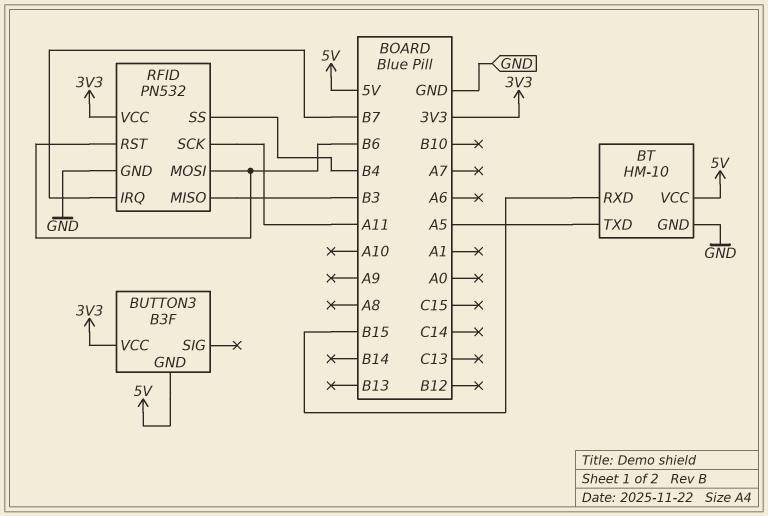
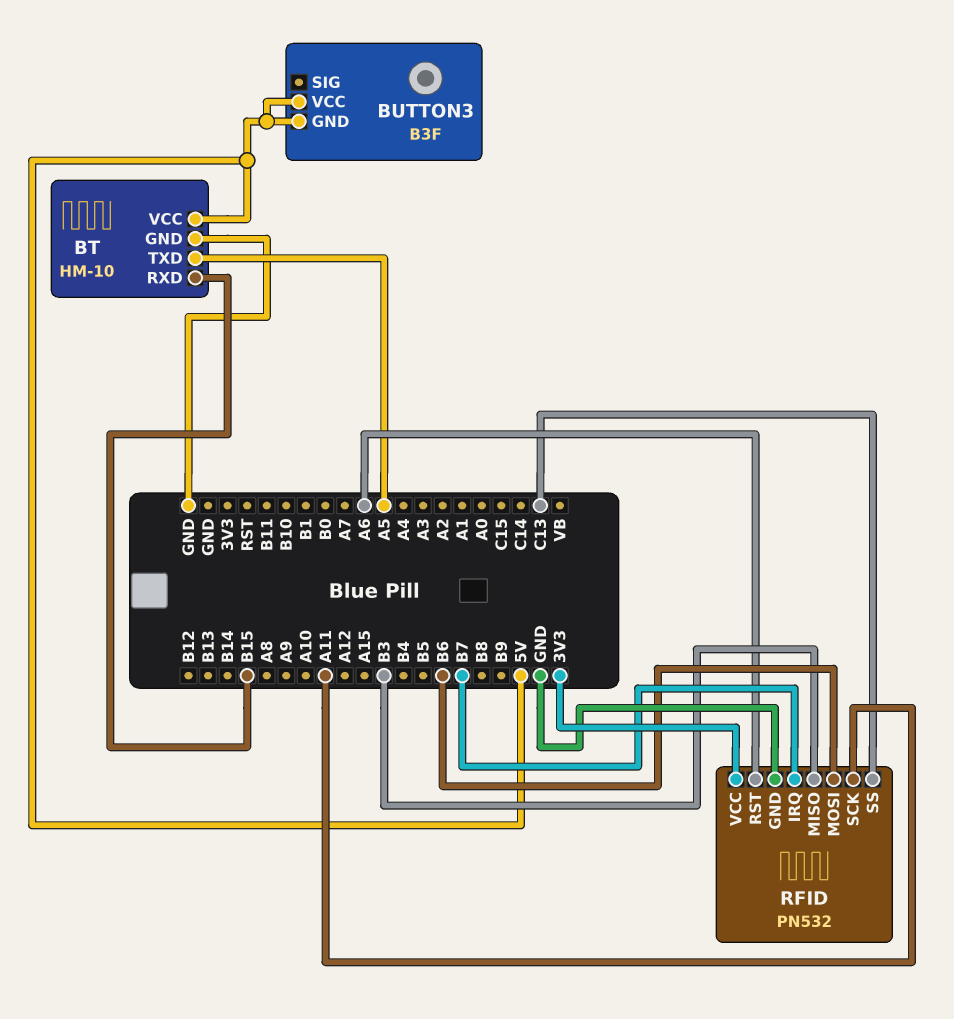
BUTTON3 pin VCC: 3V3 -> 5V
RFID pin RST: B6 -> A6
RFID pin SS: B4 -> C13

